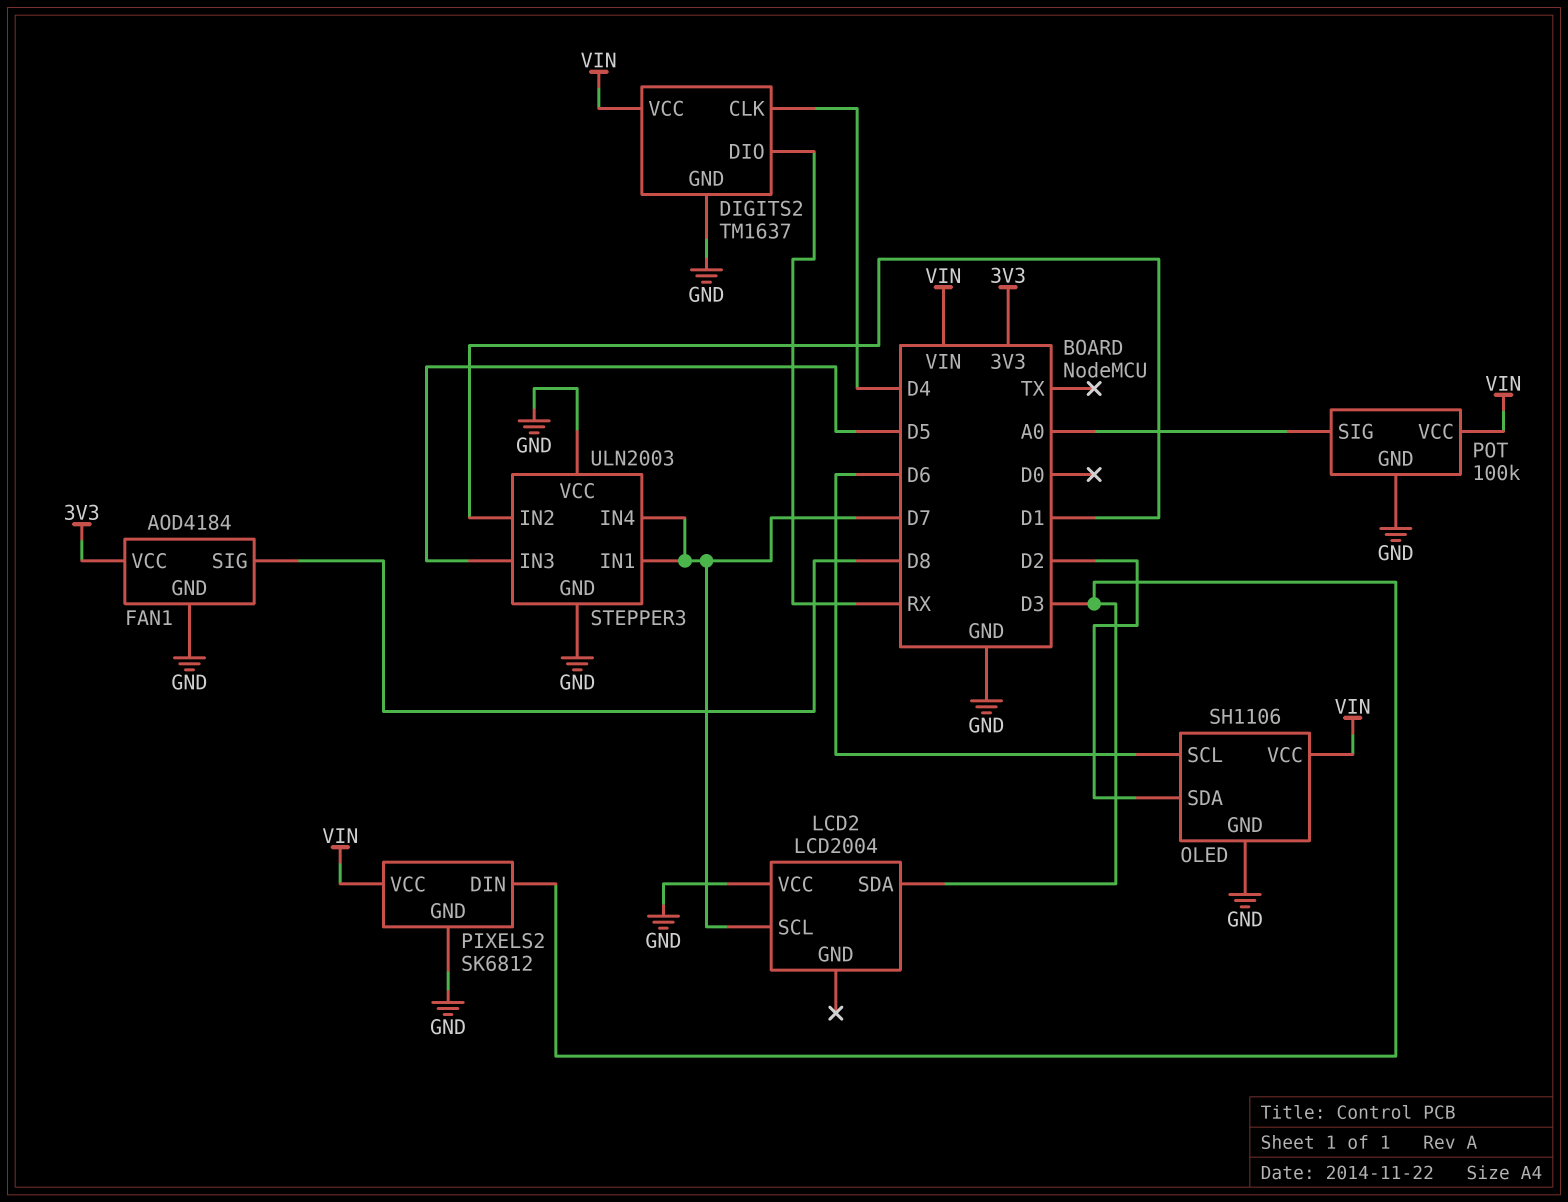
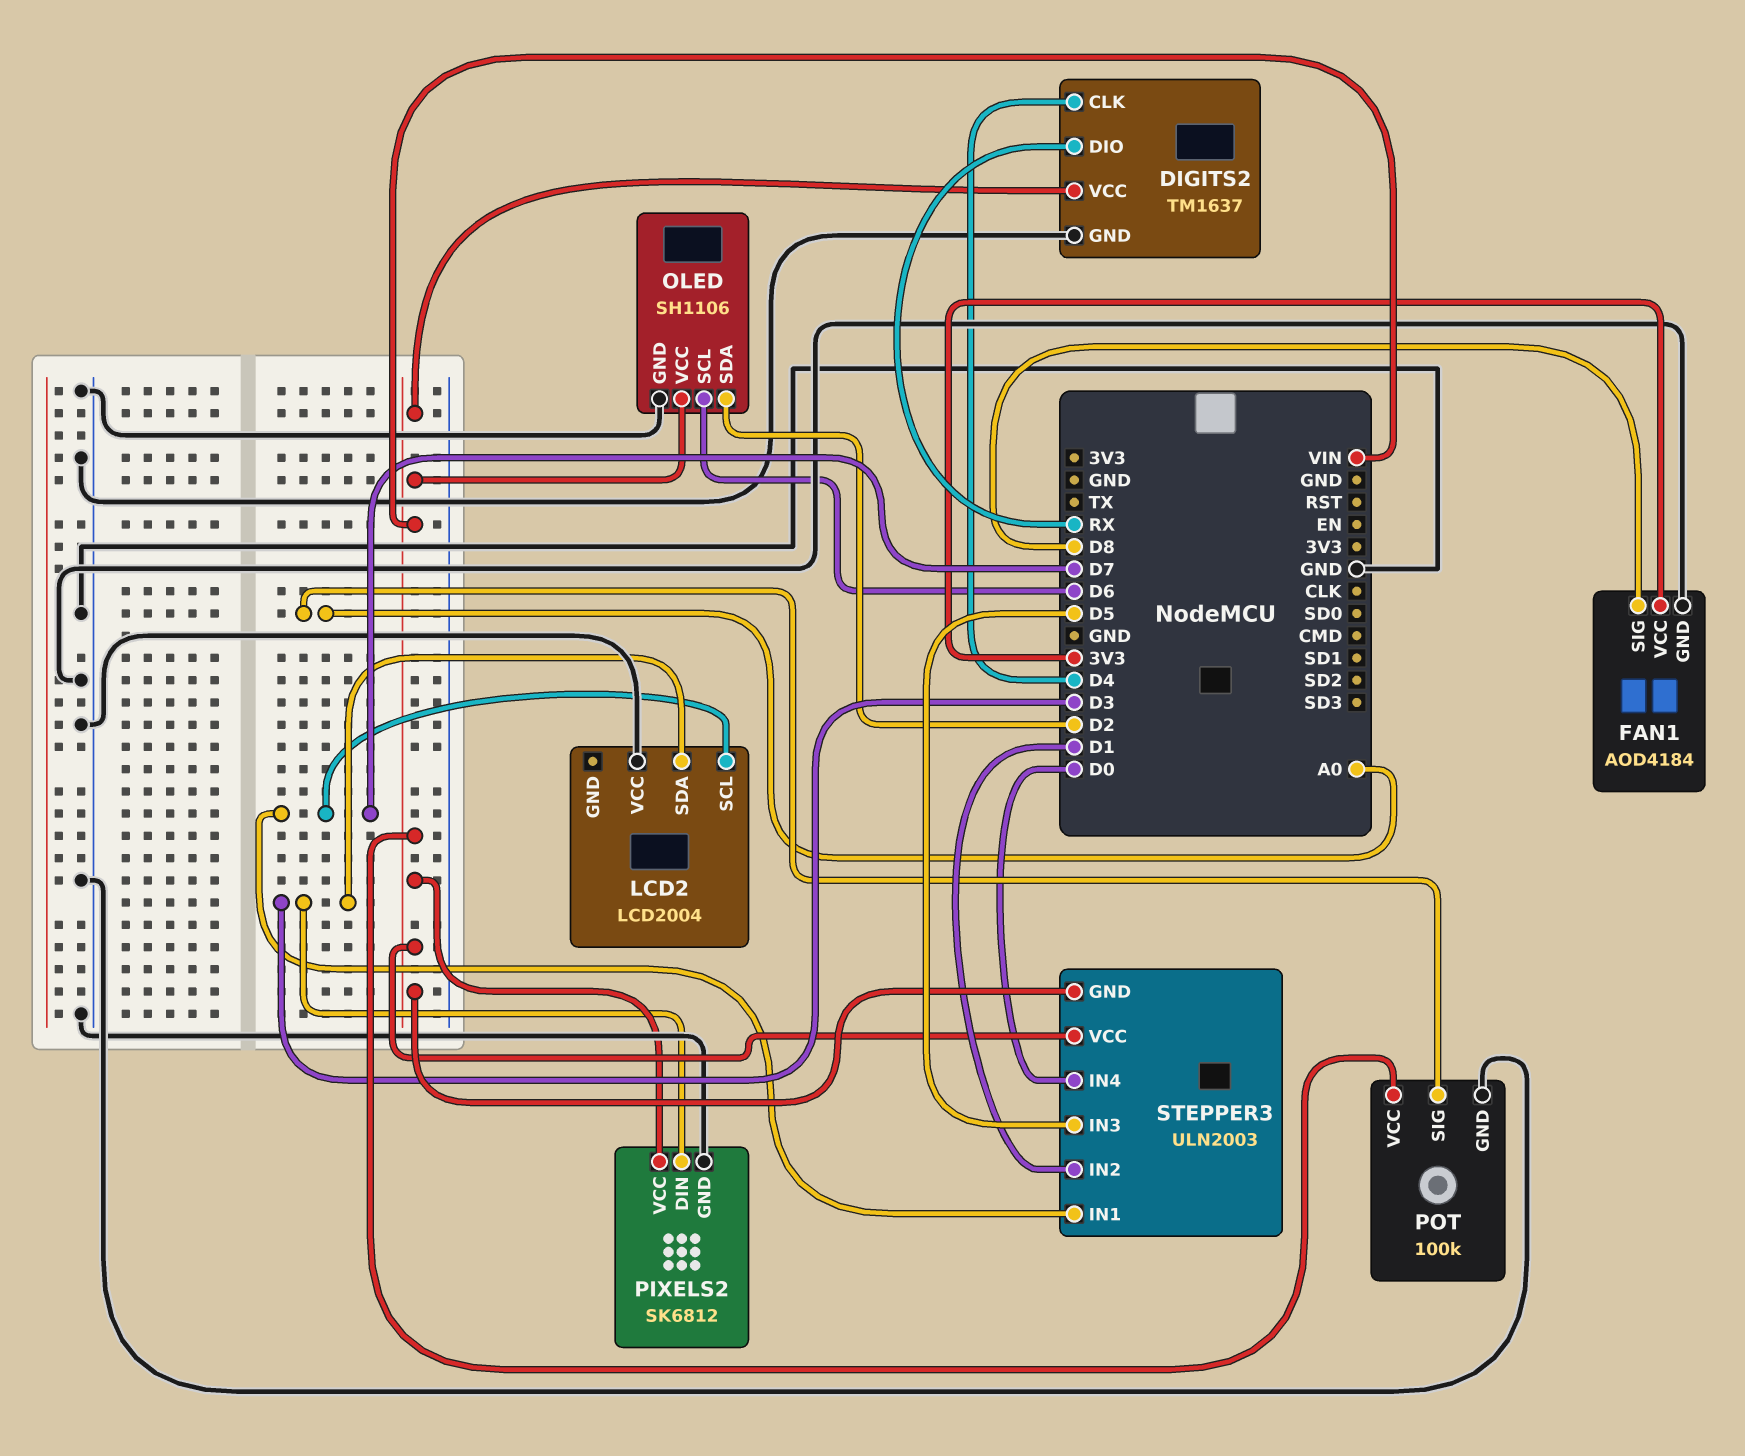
STEPPER3 pin GND: GND -> VIN
STEPPER3 pin IN4: D7 -> D0
STEPPER3 pin VCC: GND -> VIN

